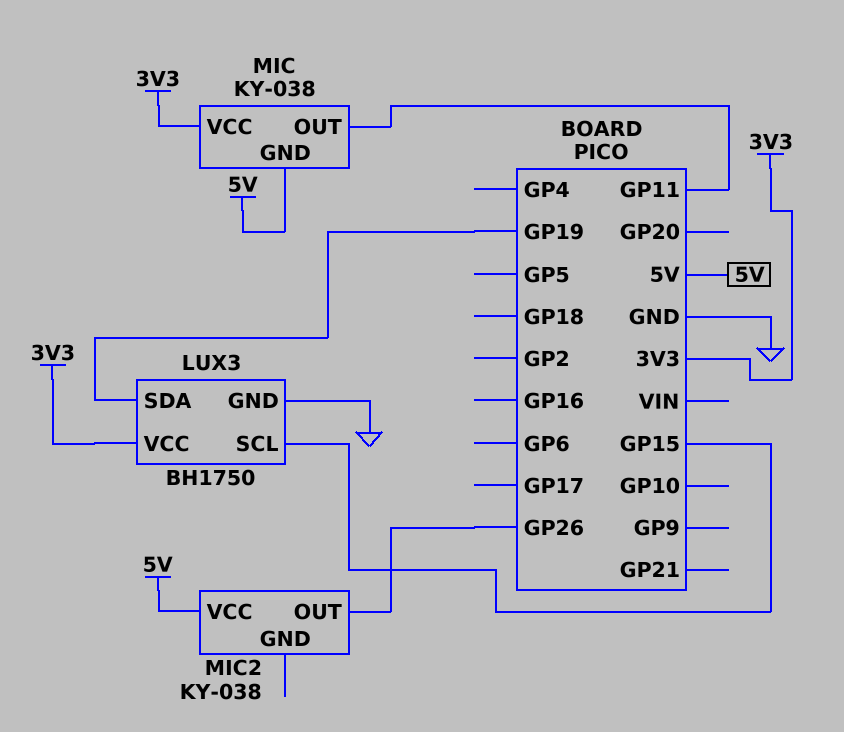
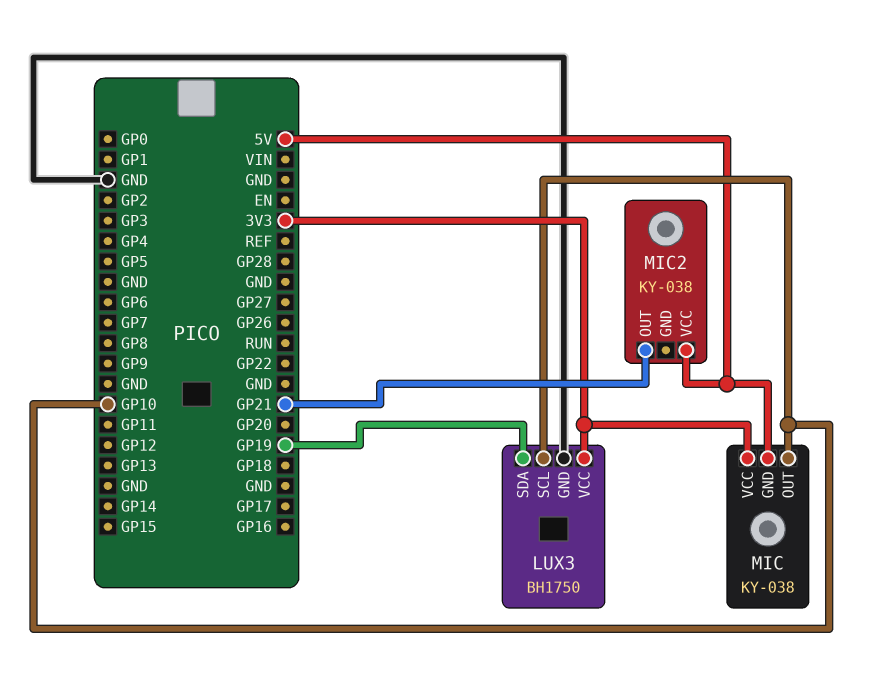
LUX3 pin SCL: GP15 -> GP10
MIC pin OUT: GP11 -> GP10
MIC2 pin OUT: GP26 -> GP21

